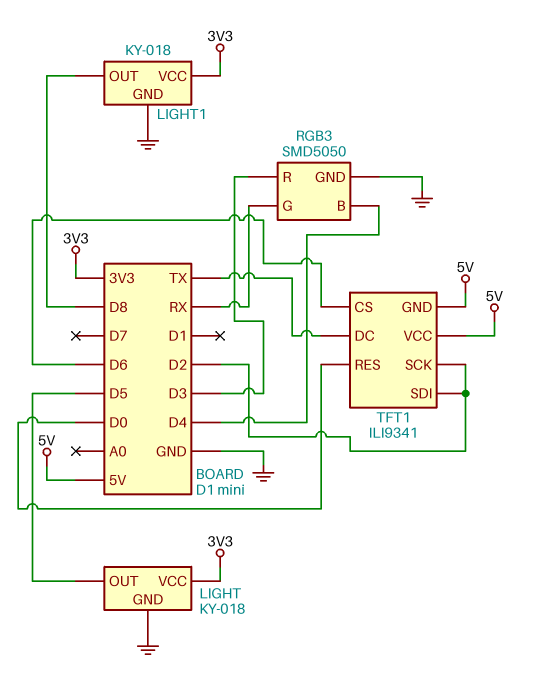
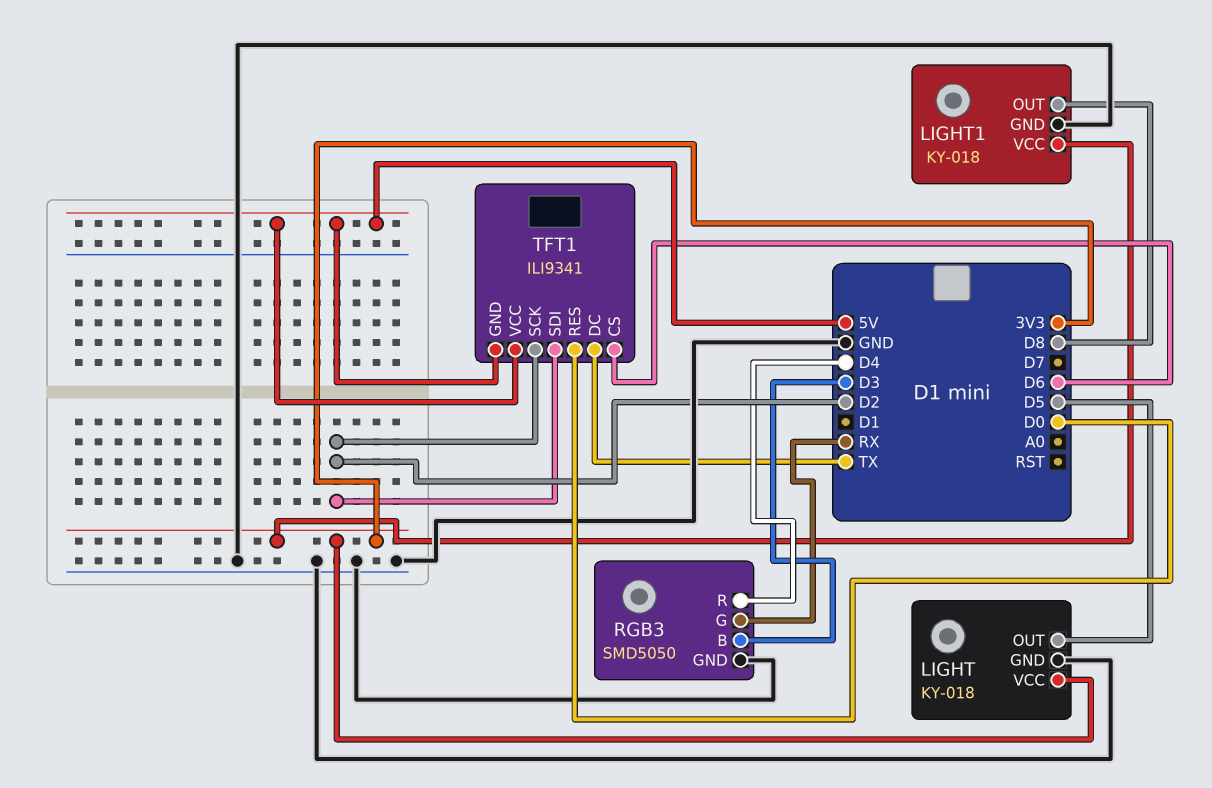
RGB3 pin B: D4 -> D3
RGB3 pin R: D3 -> D4

